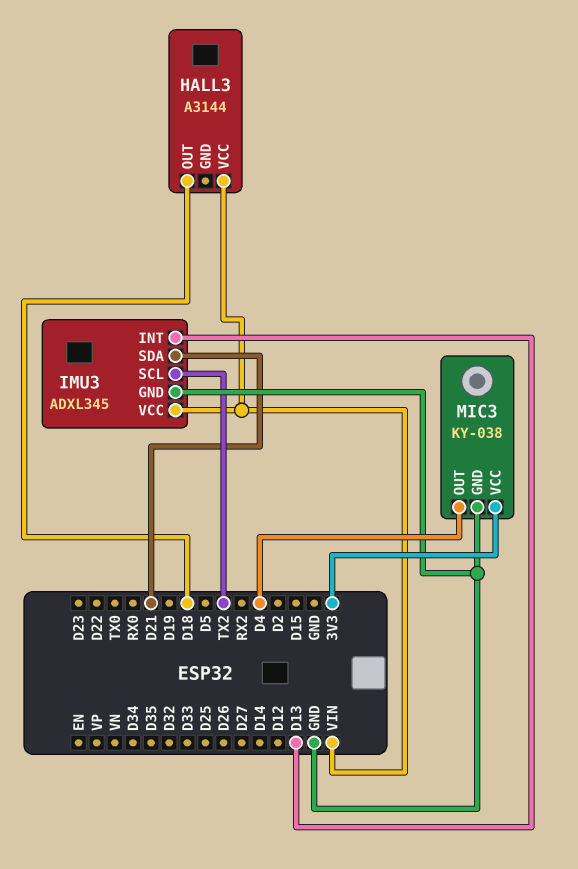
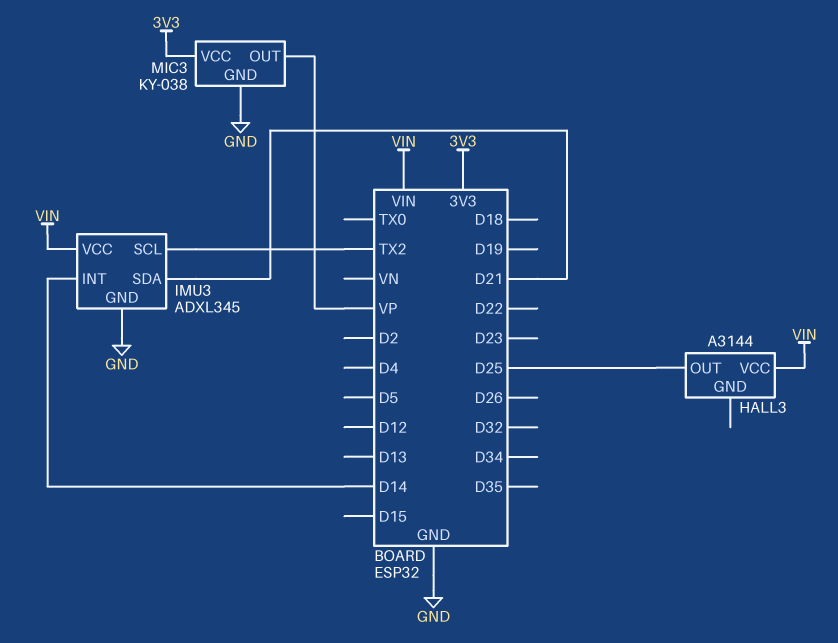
HALL3 pin OUT: D18 -> D25
IMU3 pin INT: D13 -> D14
MIC3 pin OUT: D4 -> VP

